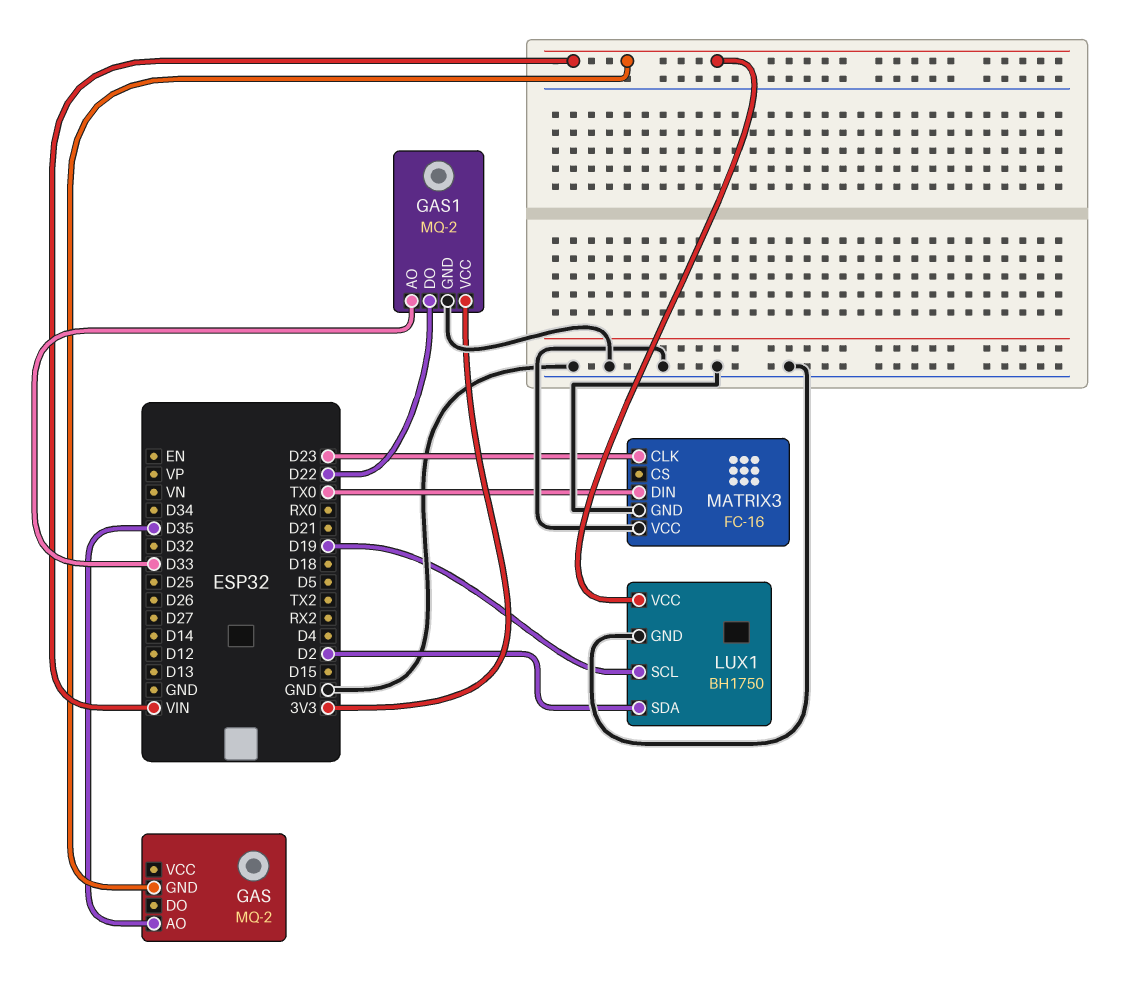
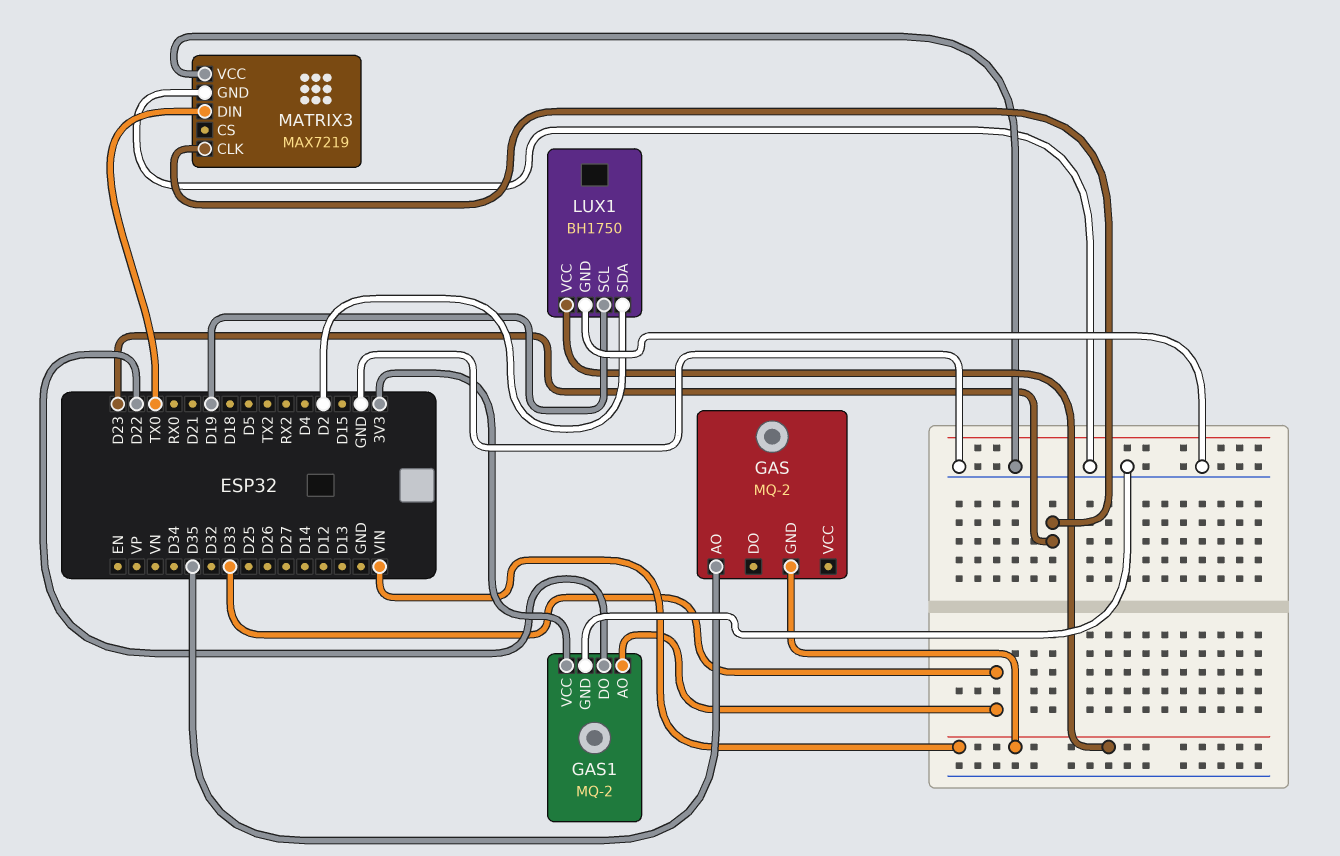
MATRIX3: FC-16 -> MAX7219

